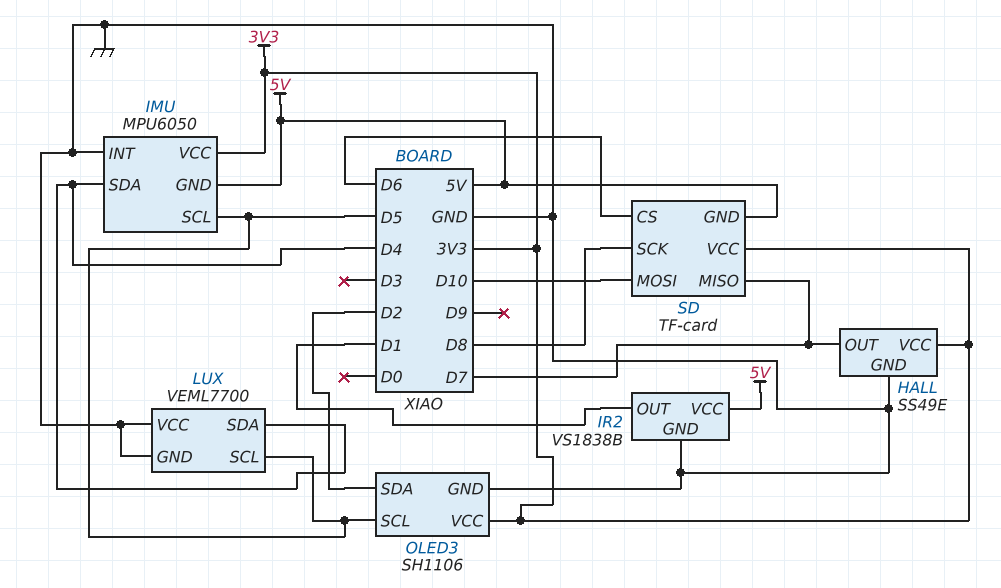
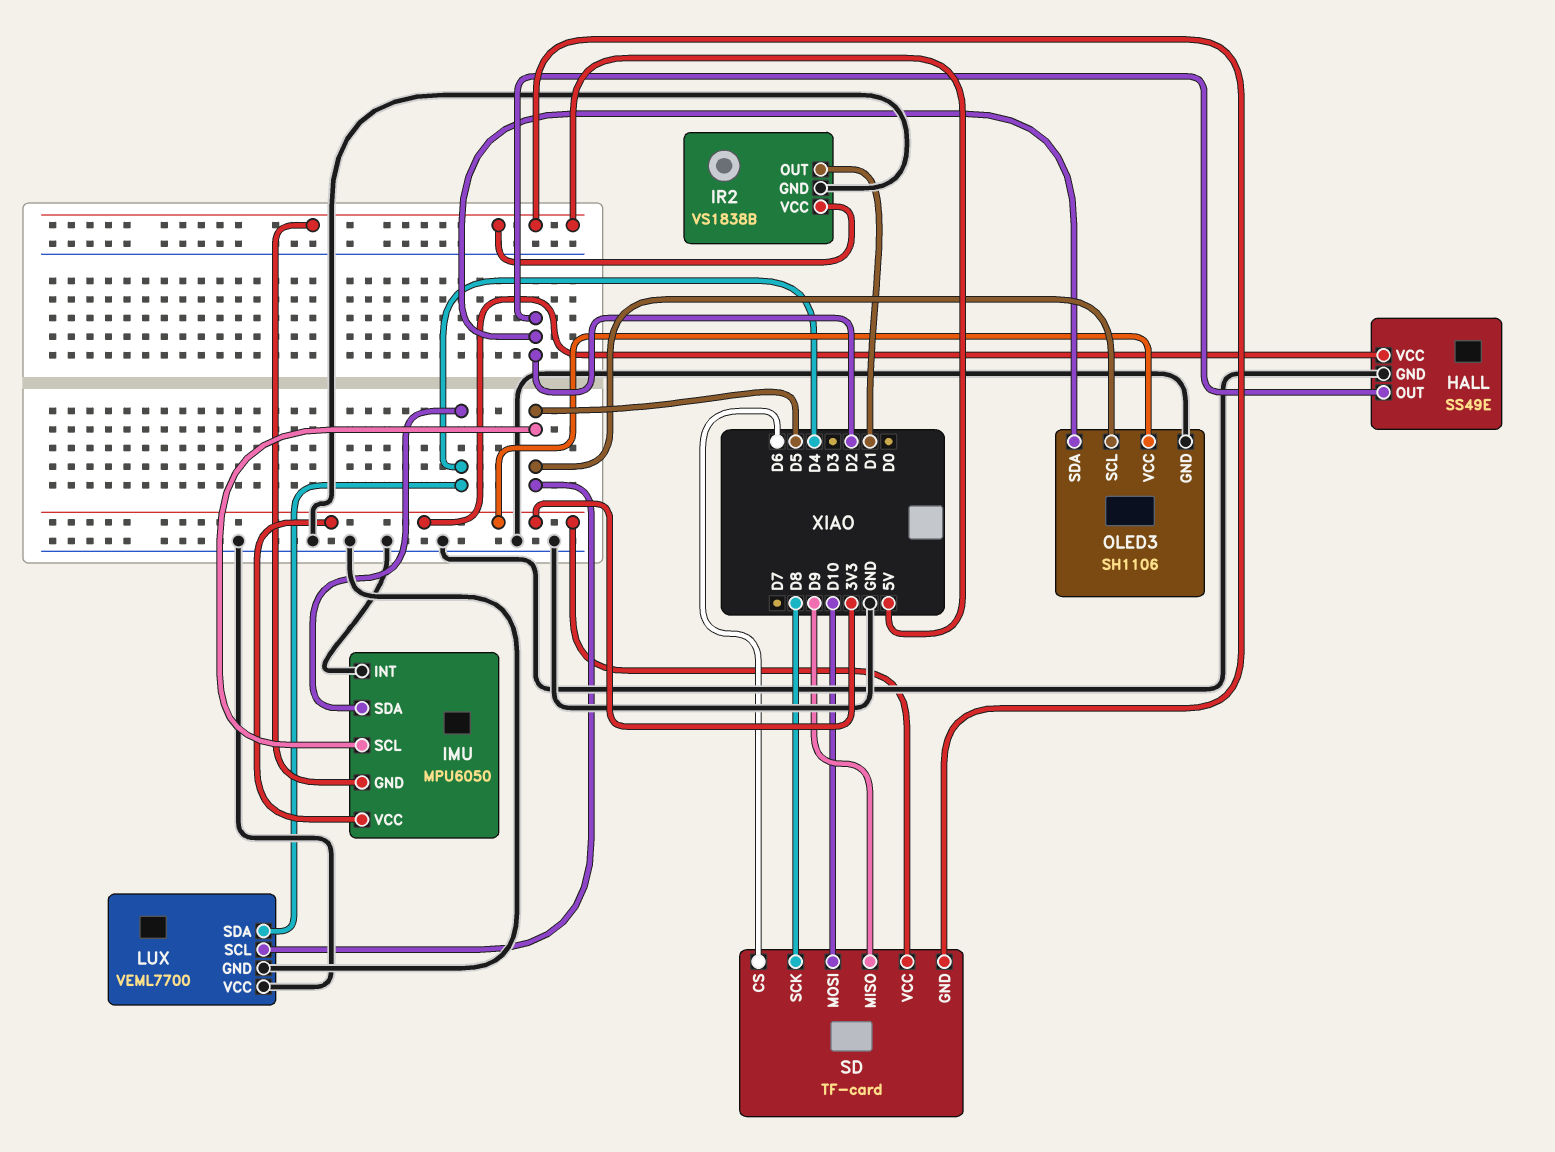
HALL pin OUT: D7 -> D2
SD pin MISO: D7 -> D9

